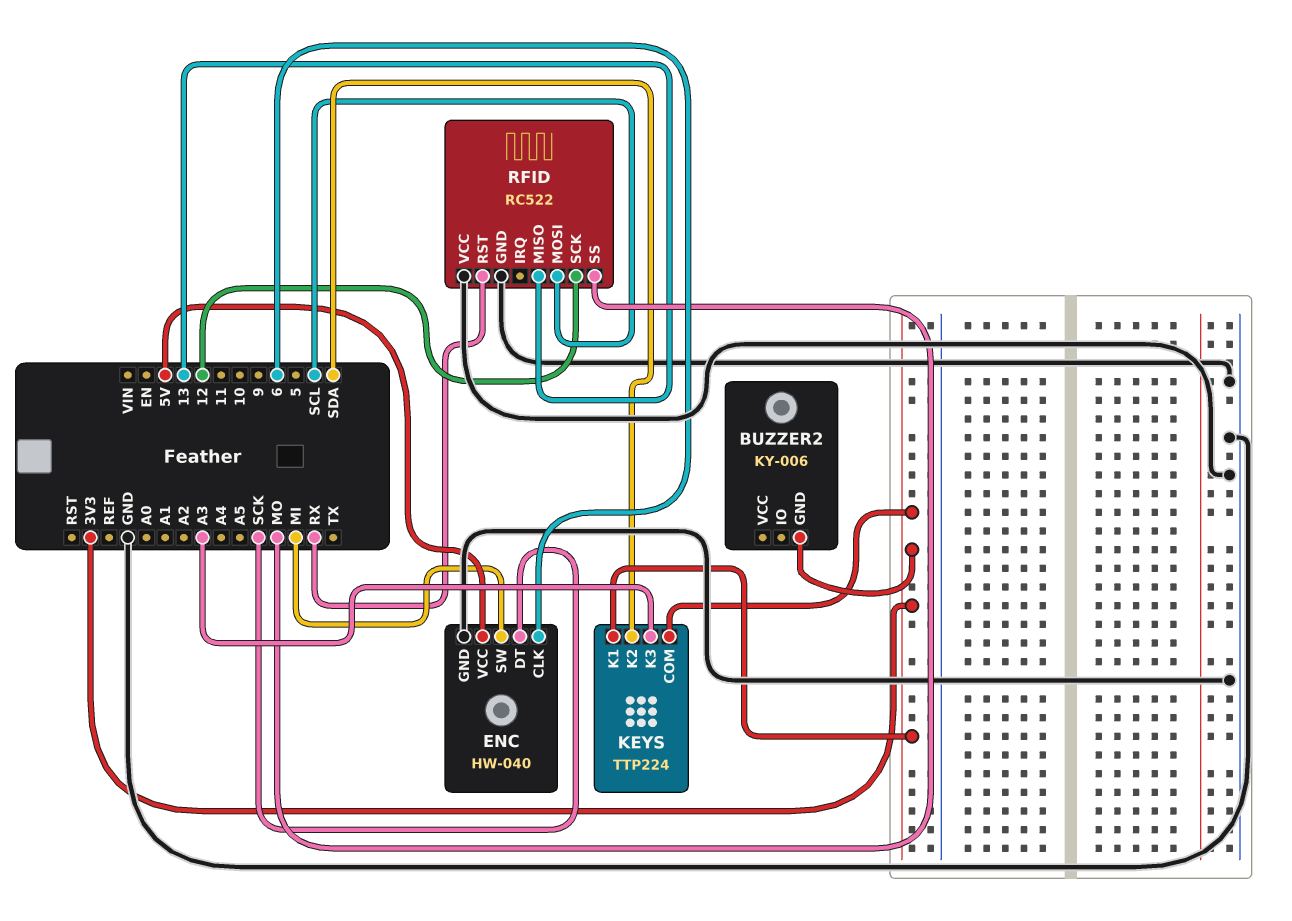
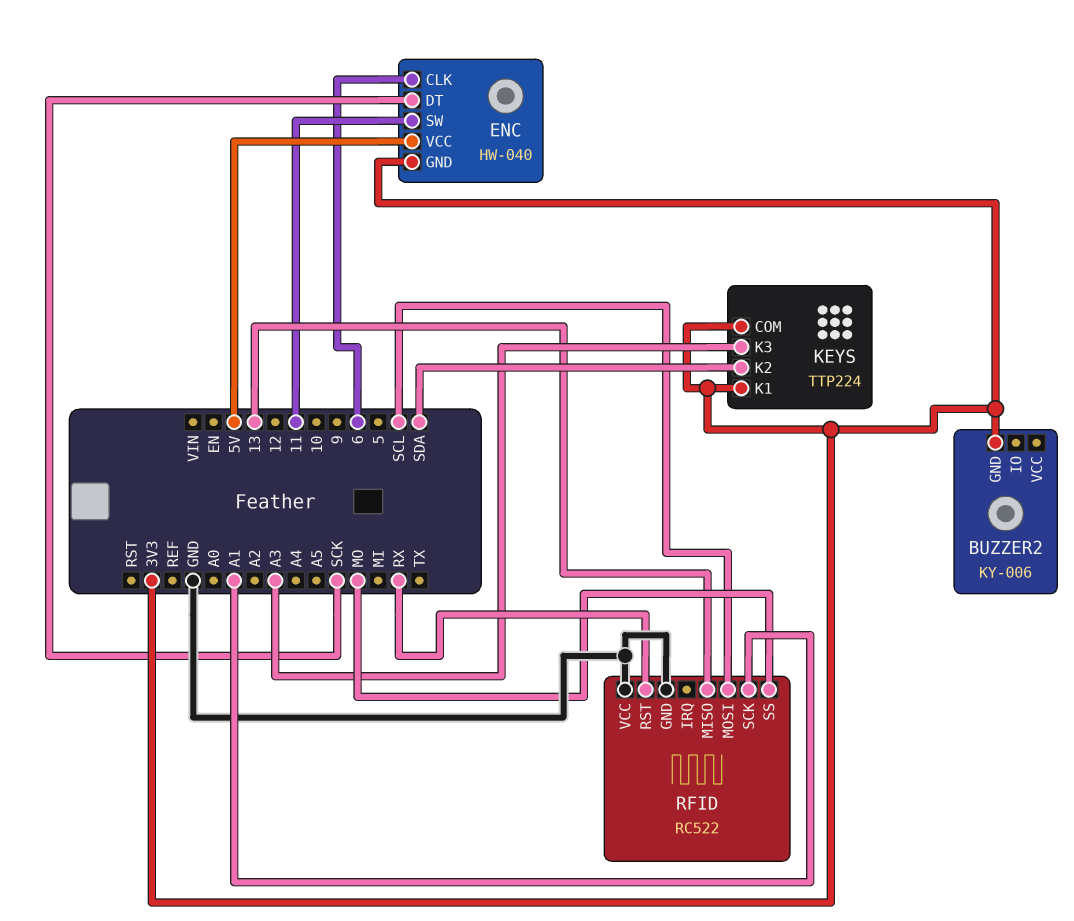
ENC pin GND: GND -> 3V3
ENC pin SW: MI -> 11
RFID pin SCK: 12 -> A1

